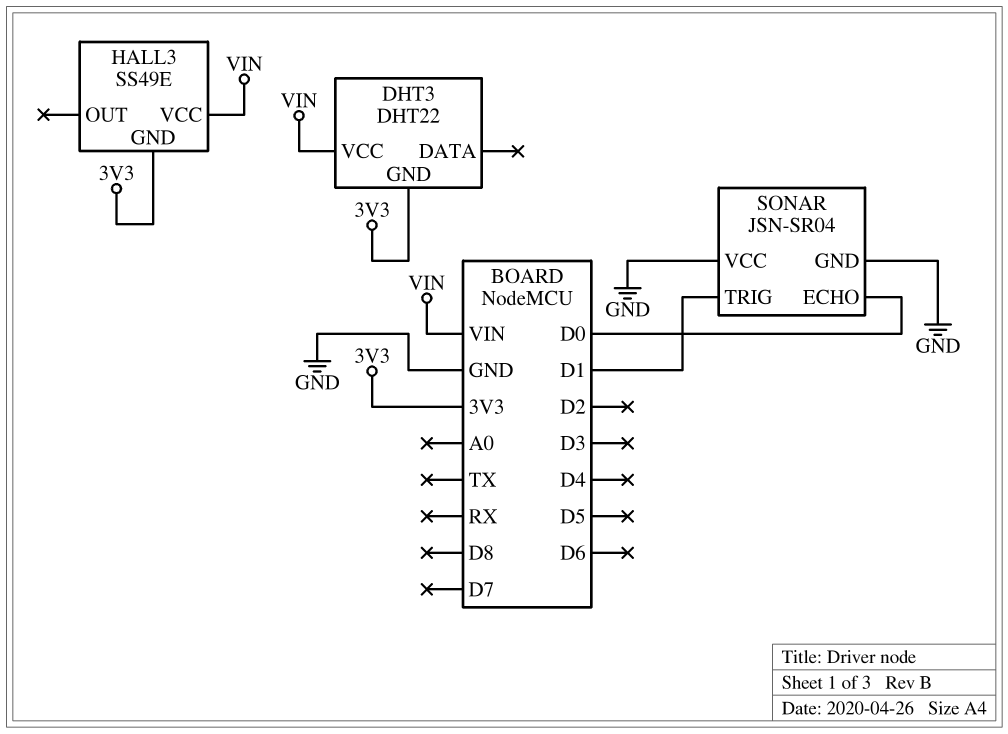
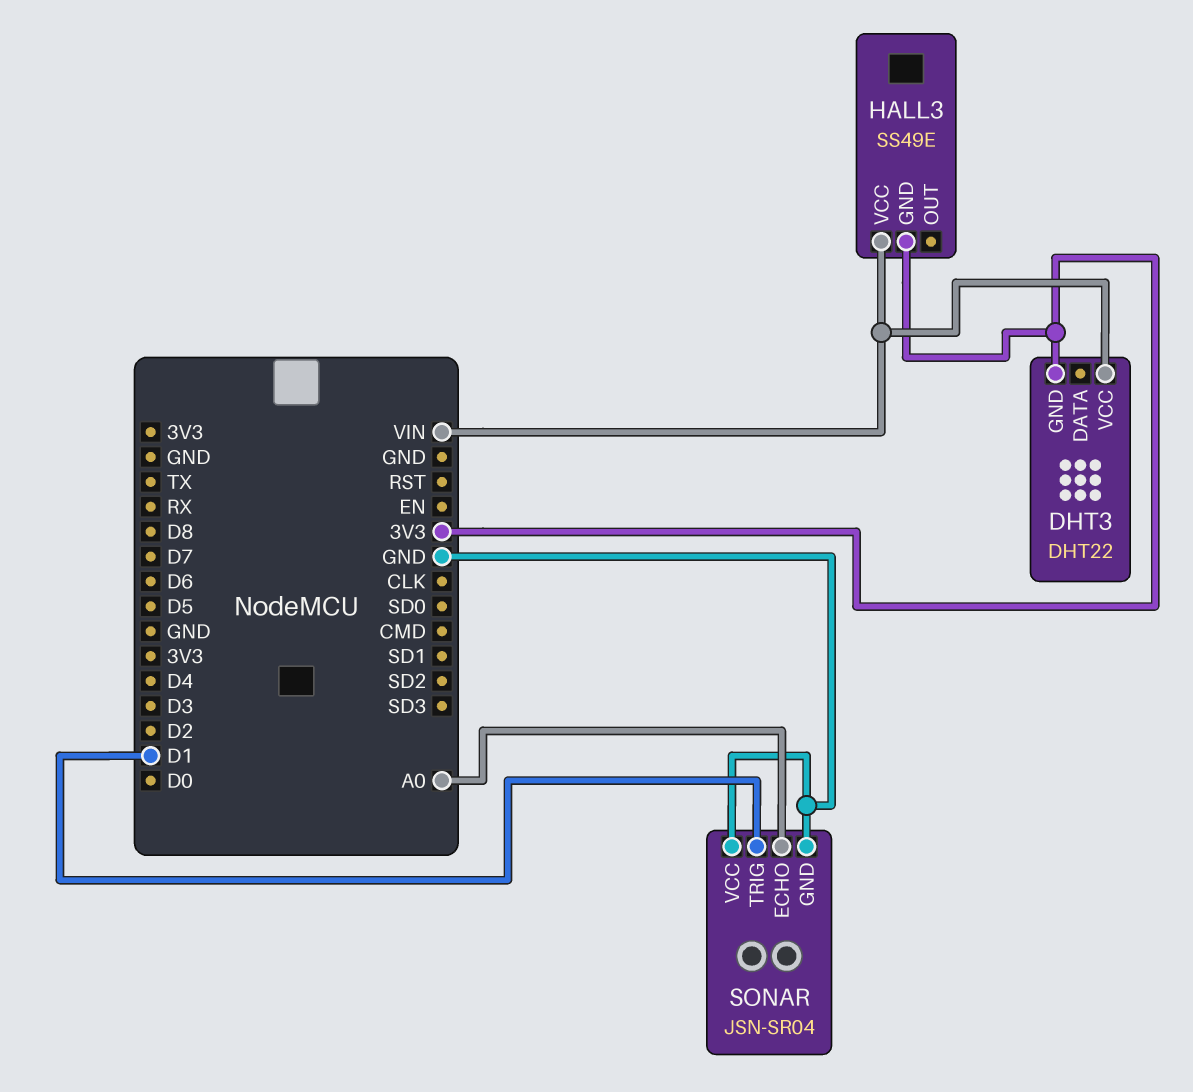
SONAR pin ECHO: D0 -> A0

